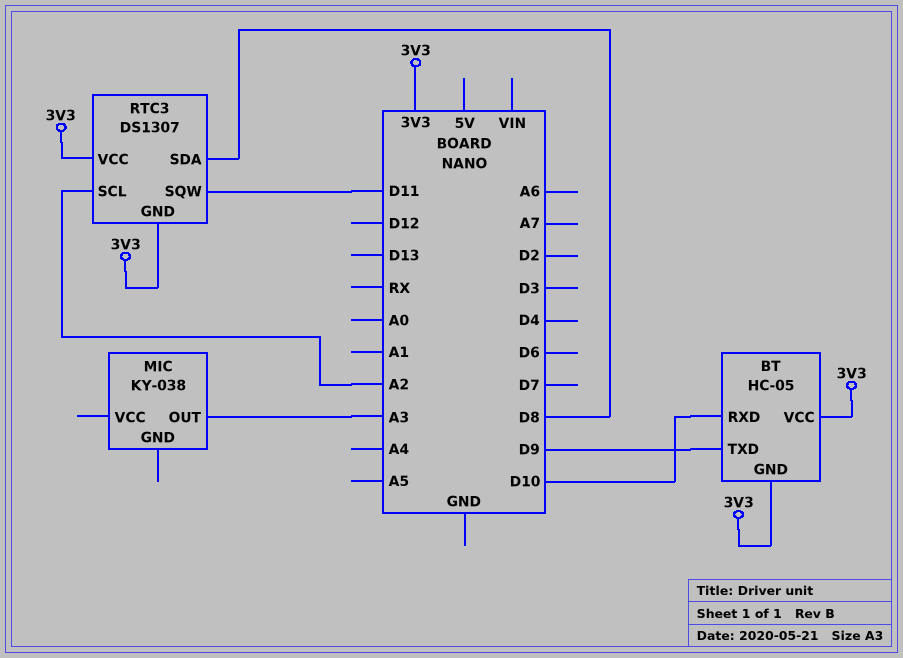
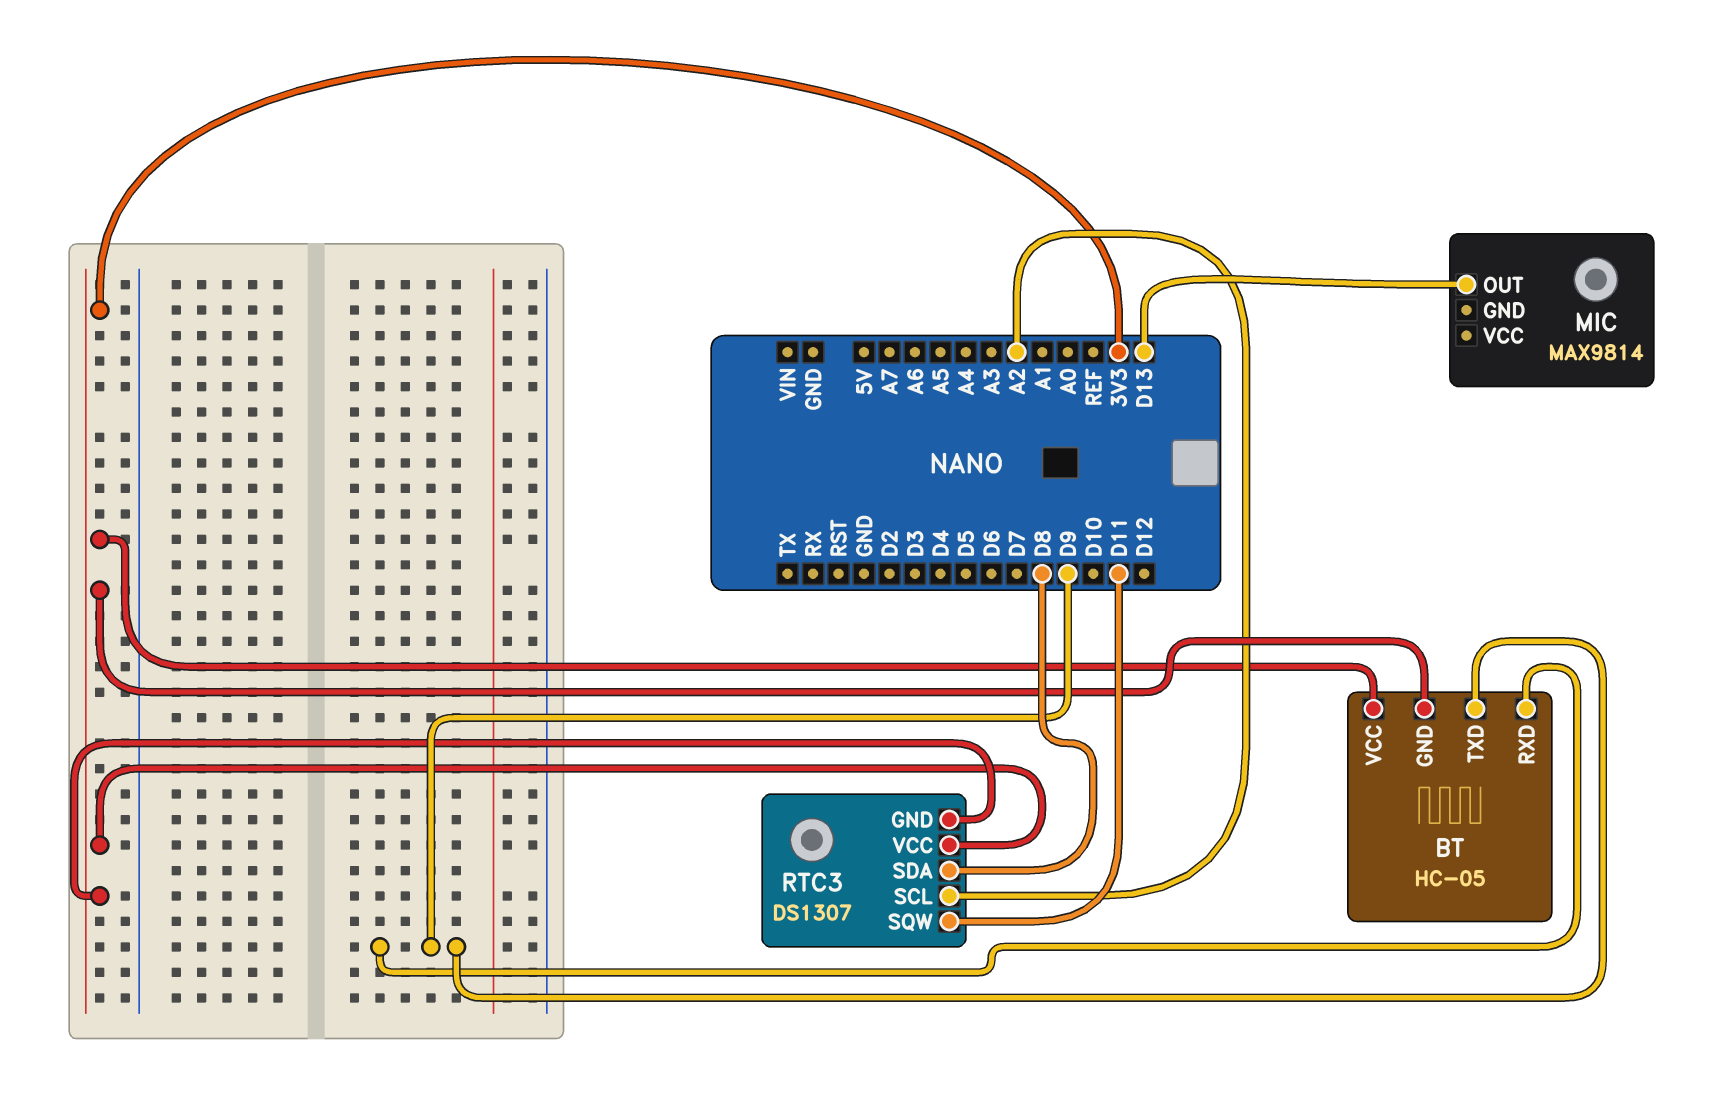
BT pin RXD: D10 -> D9
MIC: KY-038 -> MAX9814
MIC pin OUT: A3 -> D13

